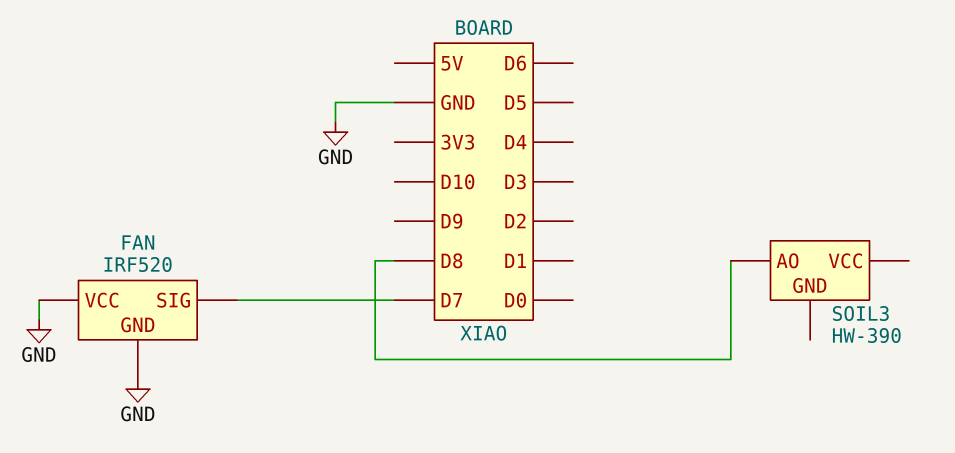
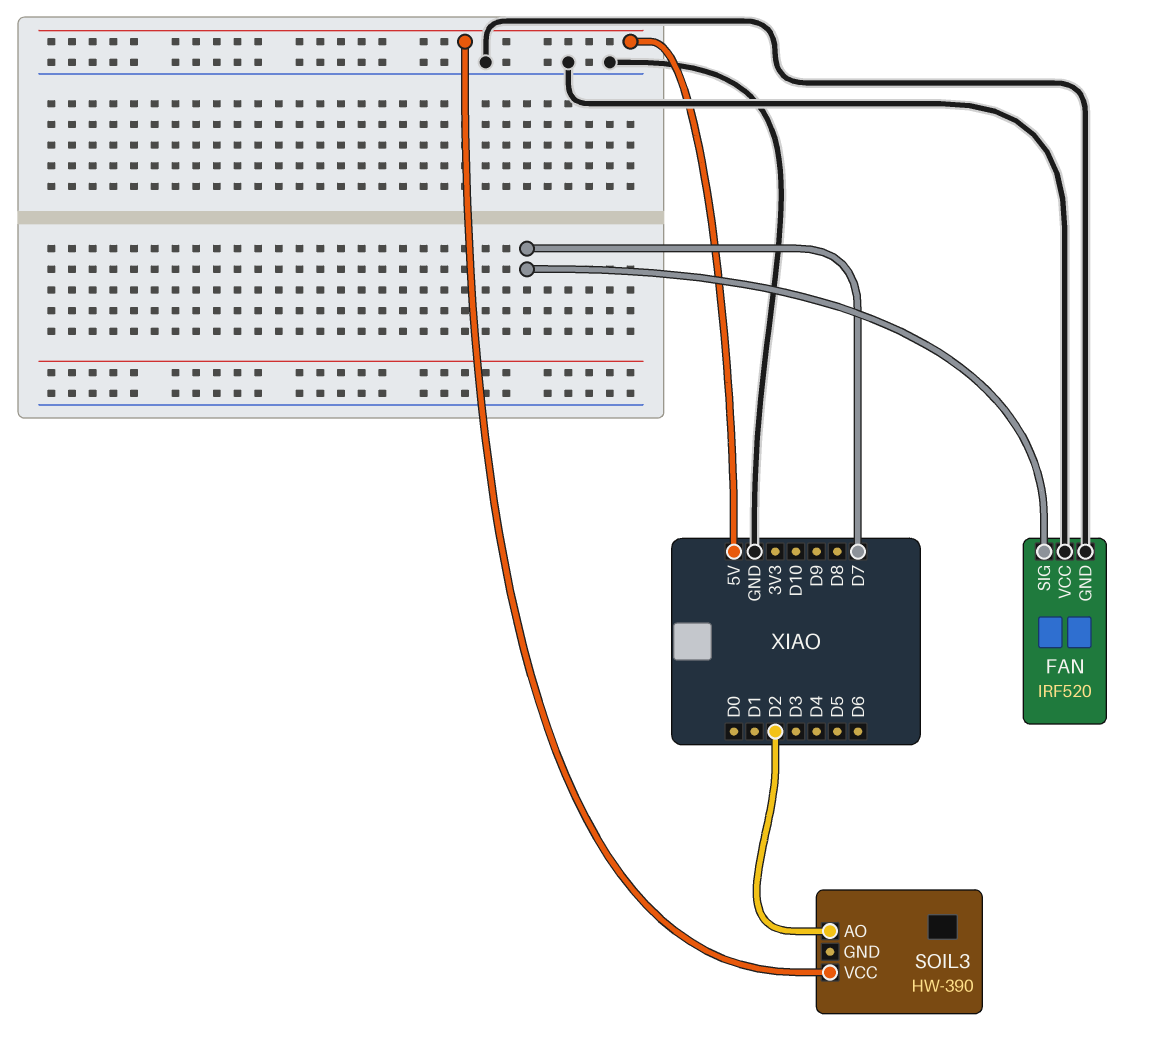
SOIL3 pin AO: D8 -> D2
SOIL3 pin VCC: none -> 5V

